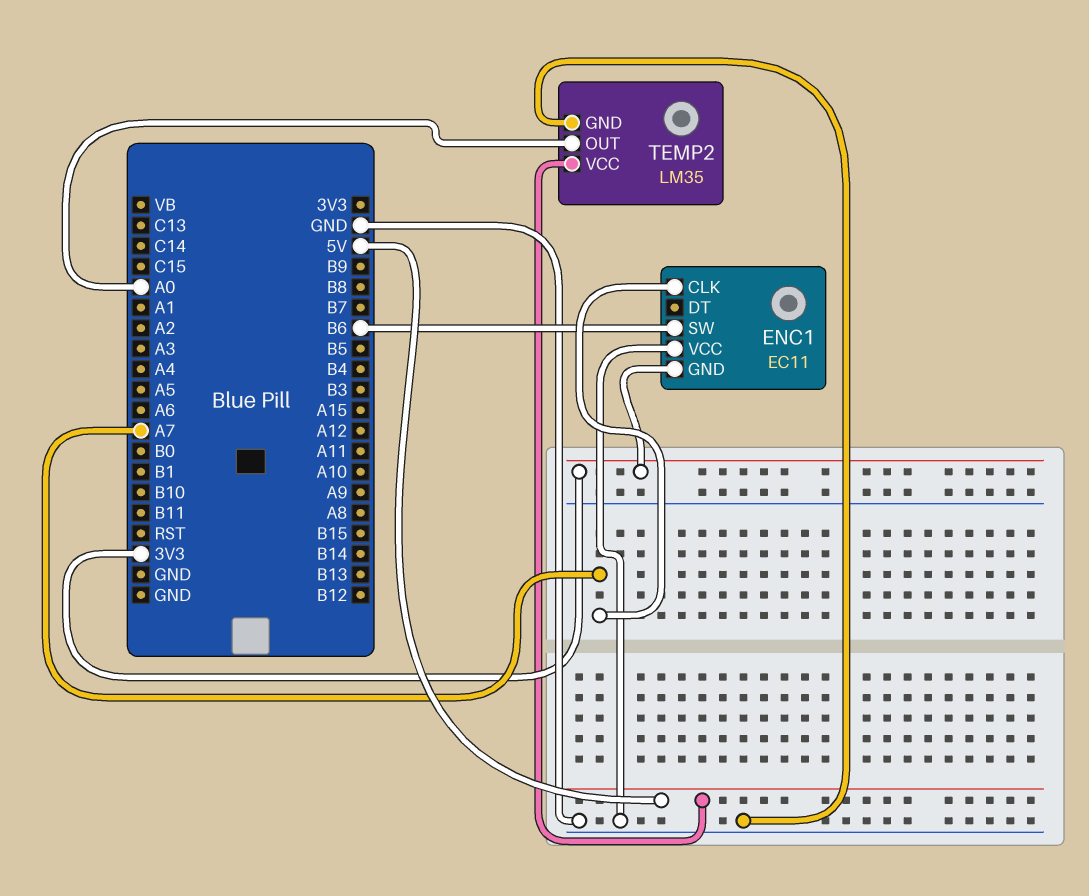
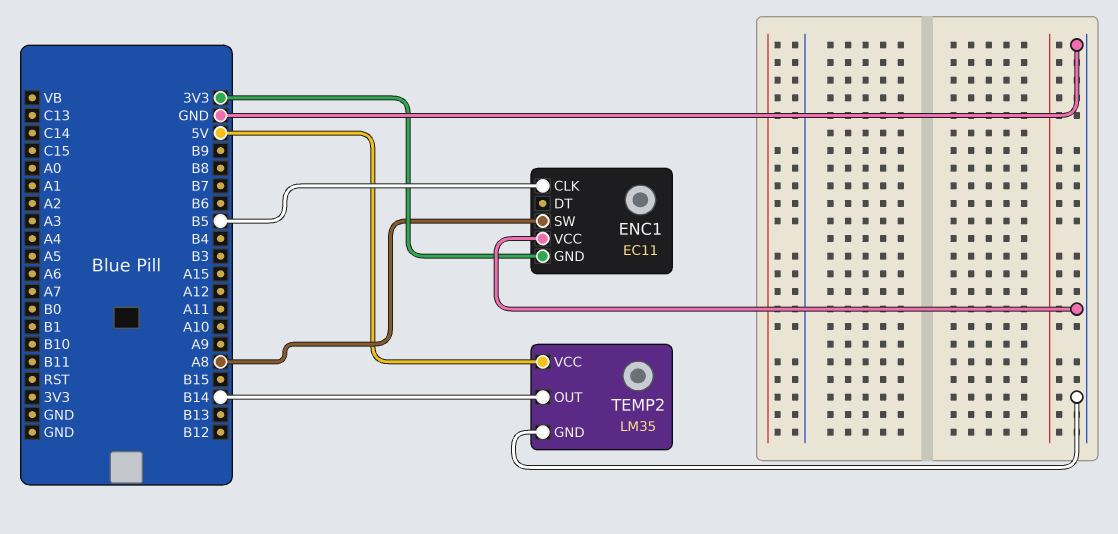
ENC1 pin CLK: A7 -> B5
ENC1 pin SW: B6 -> A8
TEMP2 pin OUT: A0 -> B14

